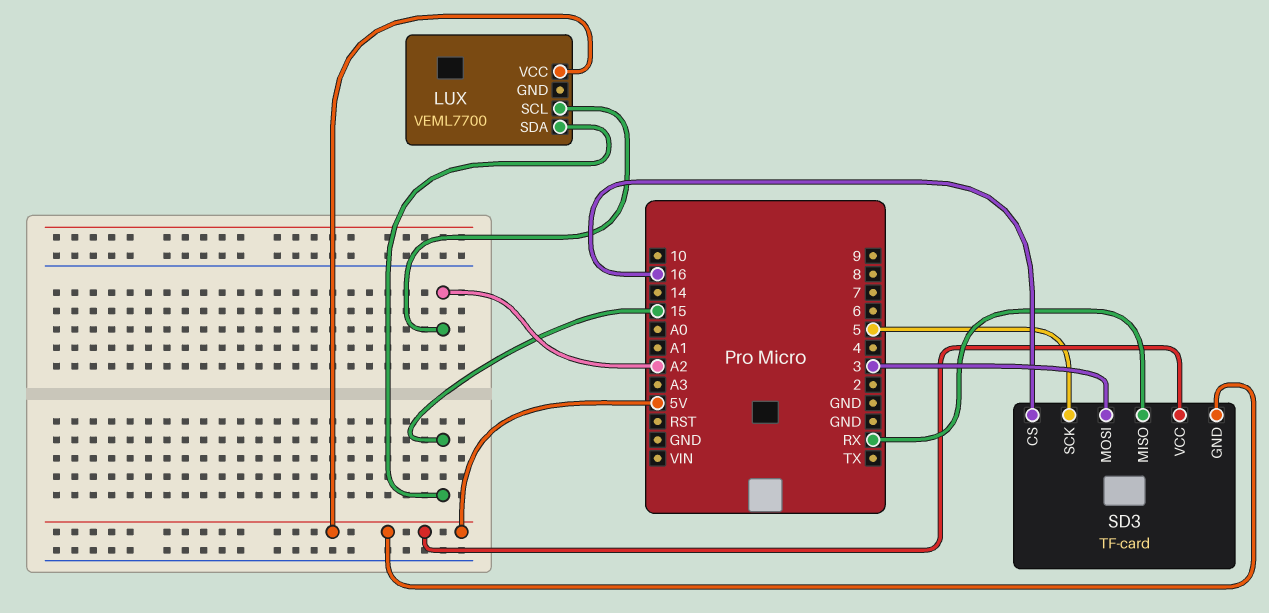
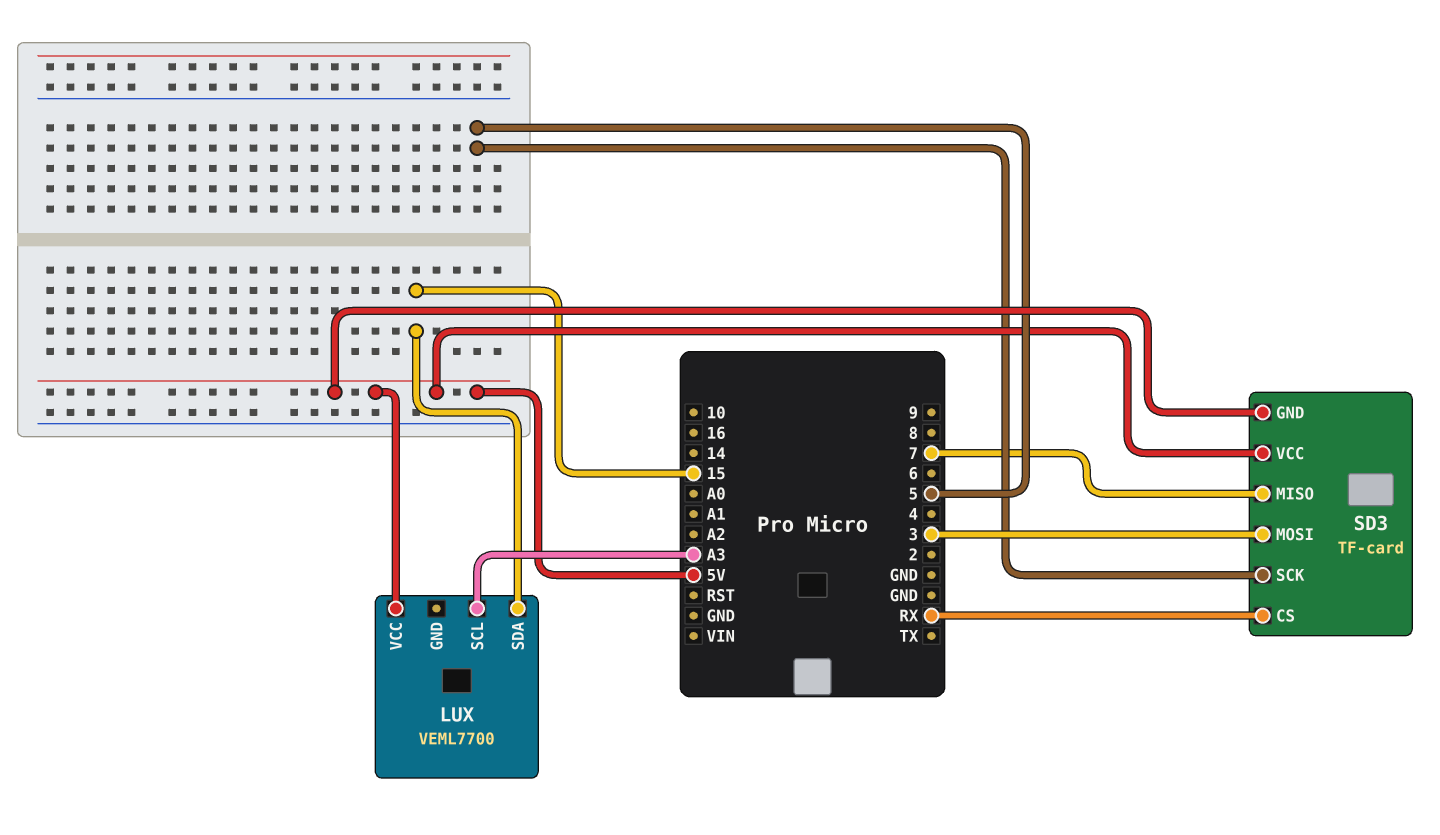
LUX pin SCL: A2 -> A3
SD3 pin CS: 16 -> RX
SD3 pin MISO: RX -> 7

